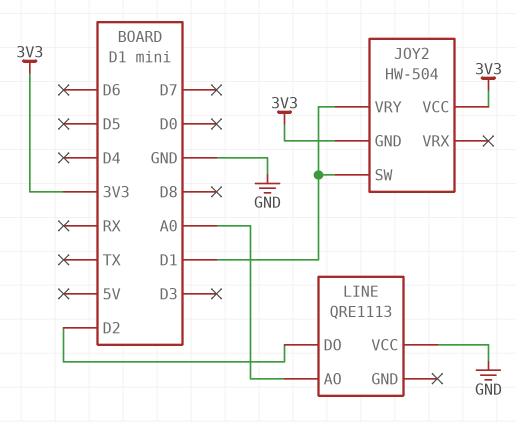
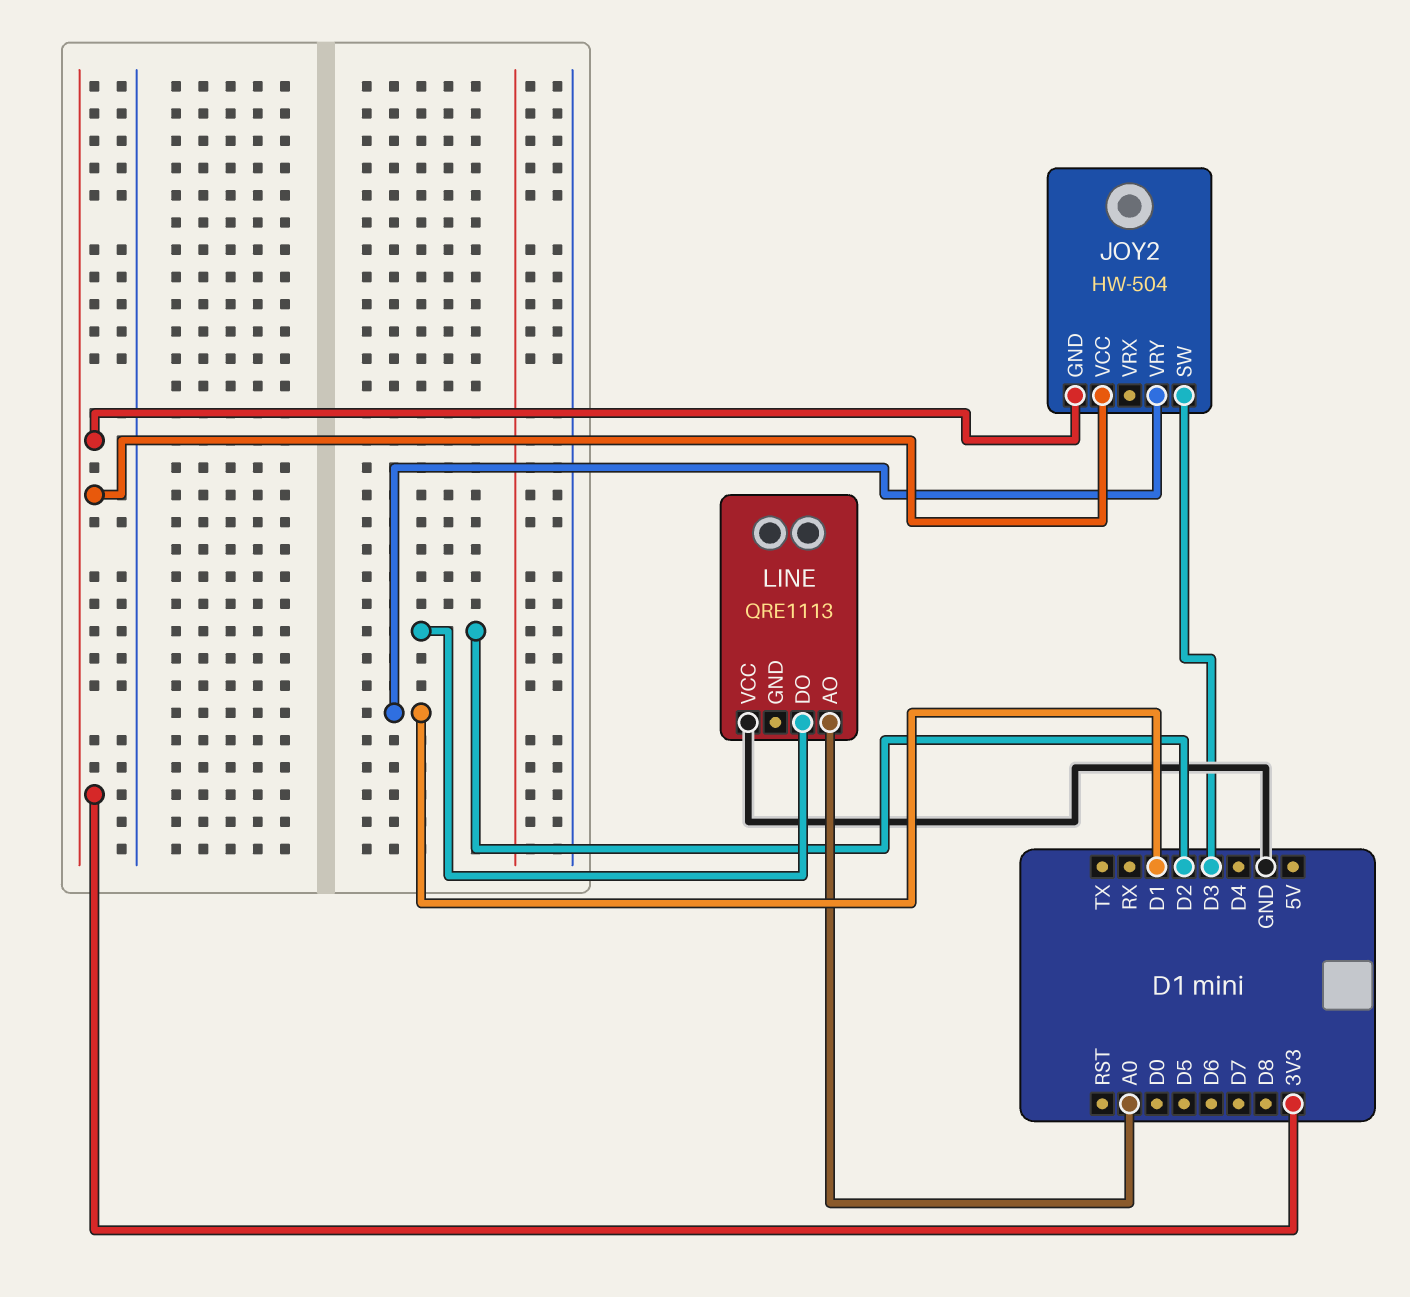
JOY2 pin SW: D1 -> D3

